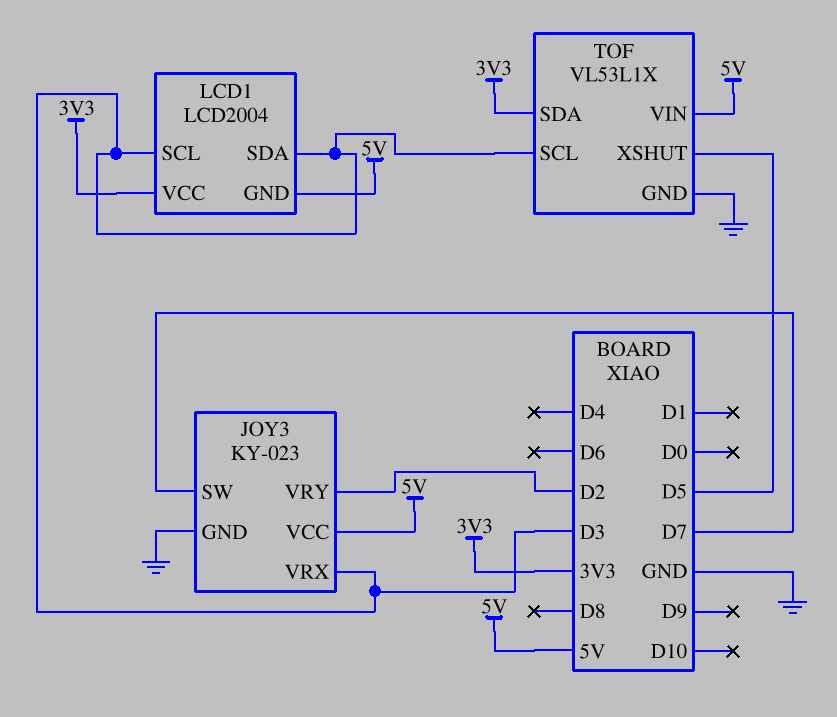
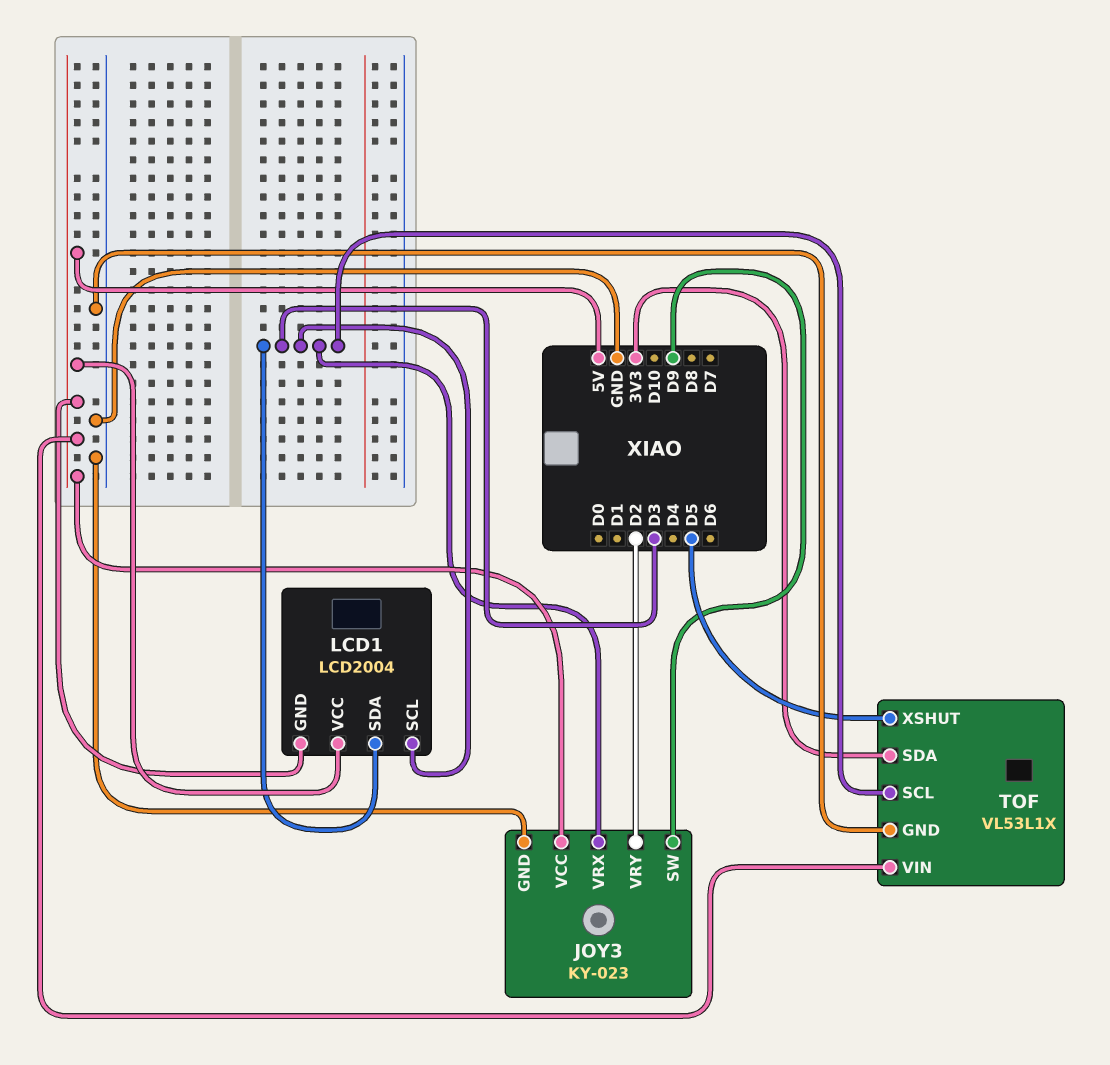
JOY3 pin SW: D7 -> D9
LCD1 pin VCC: 3V3 -> 5V

